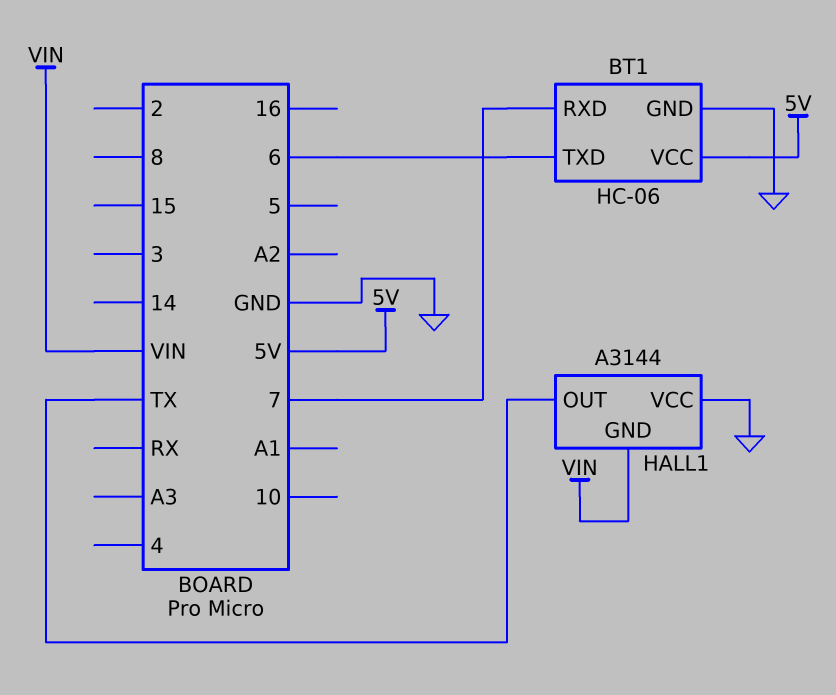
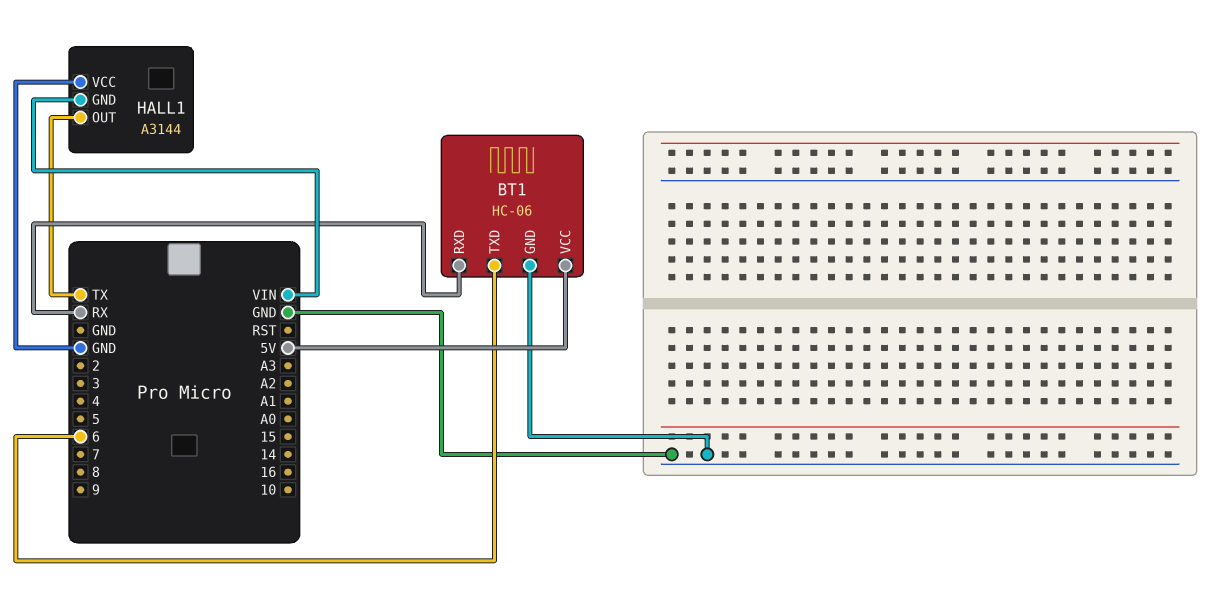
BT1 pin RXD: 7 -> RX

